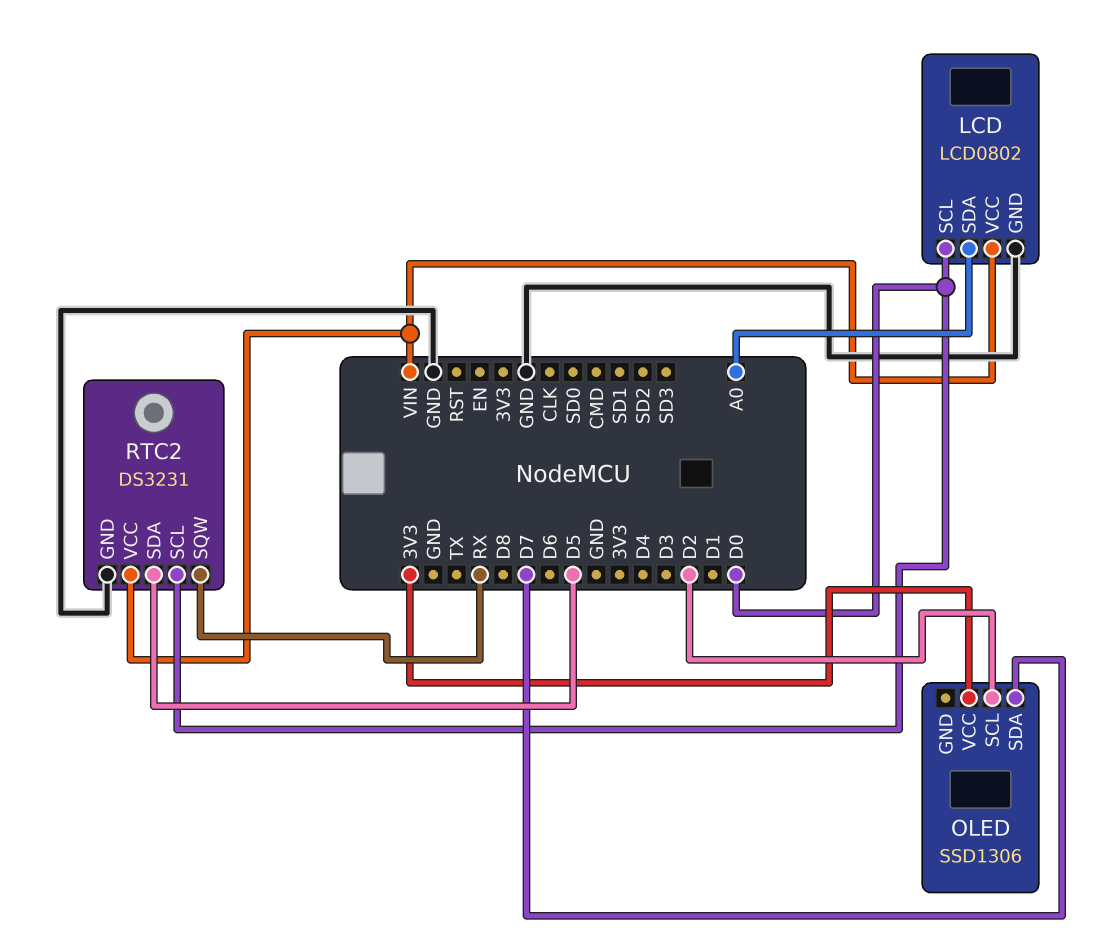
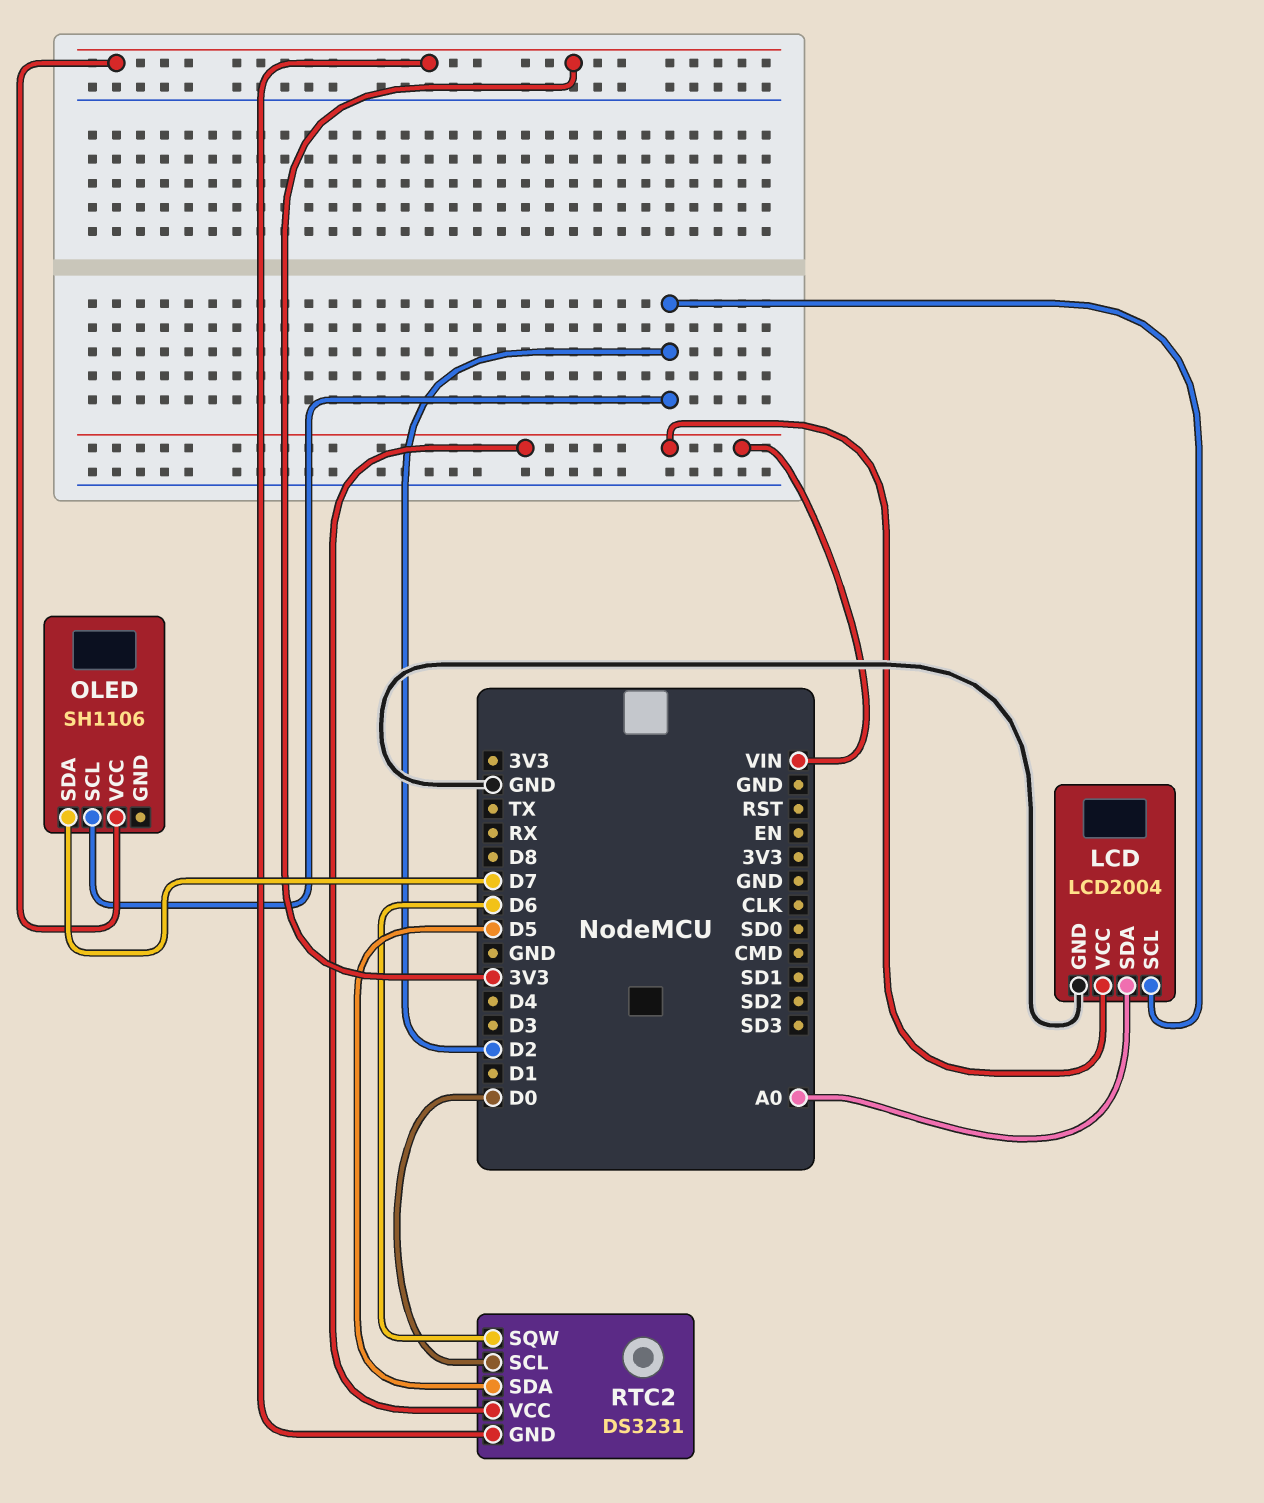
LCD: LCD0802 -> LCD2004
LCD pin SCL: D0 -> D2
OLED: SSD1306 -> SH1106
RTC2 pin GND: GND -> 3V3
RTC2 pin SQW: RX -> D6

